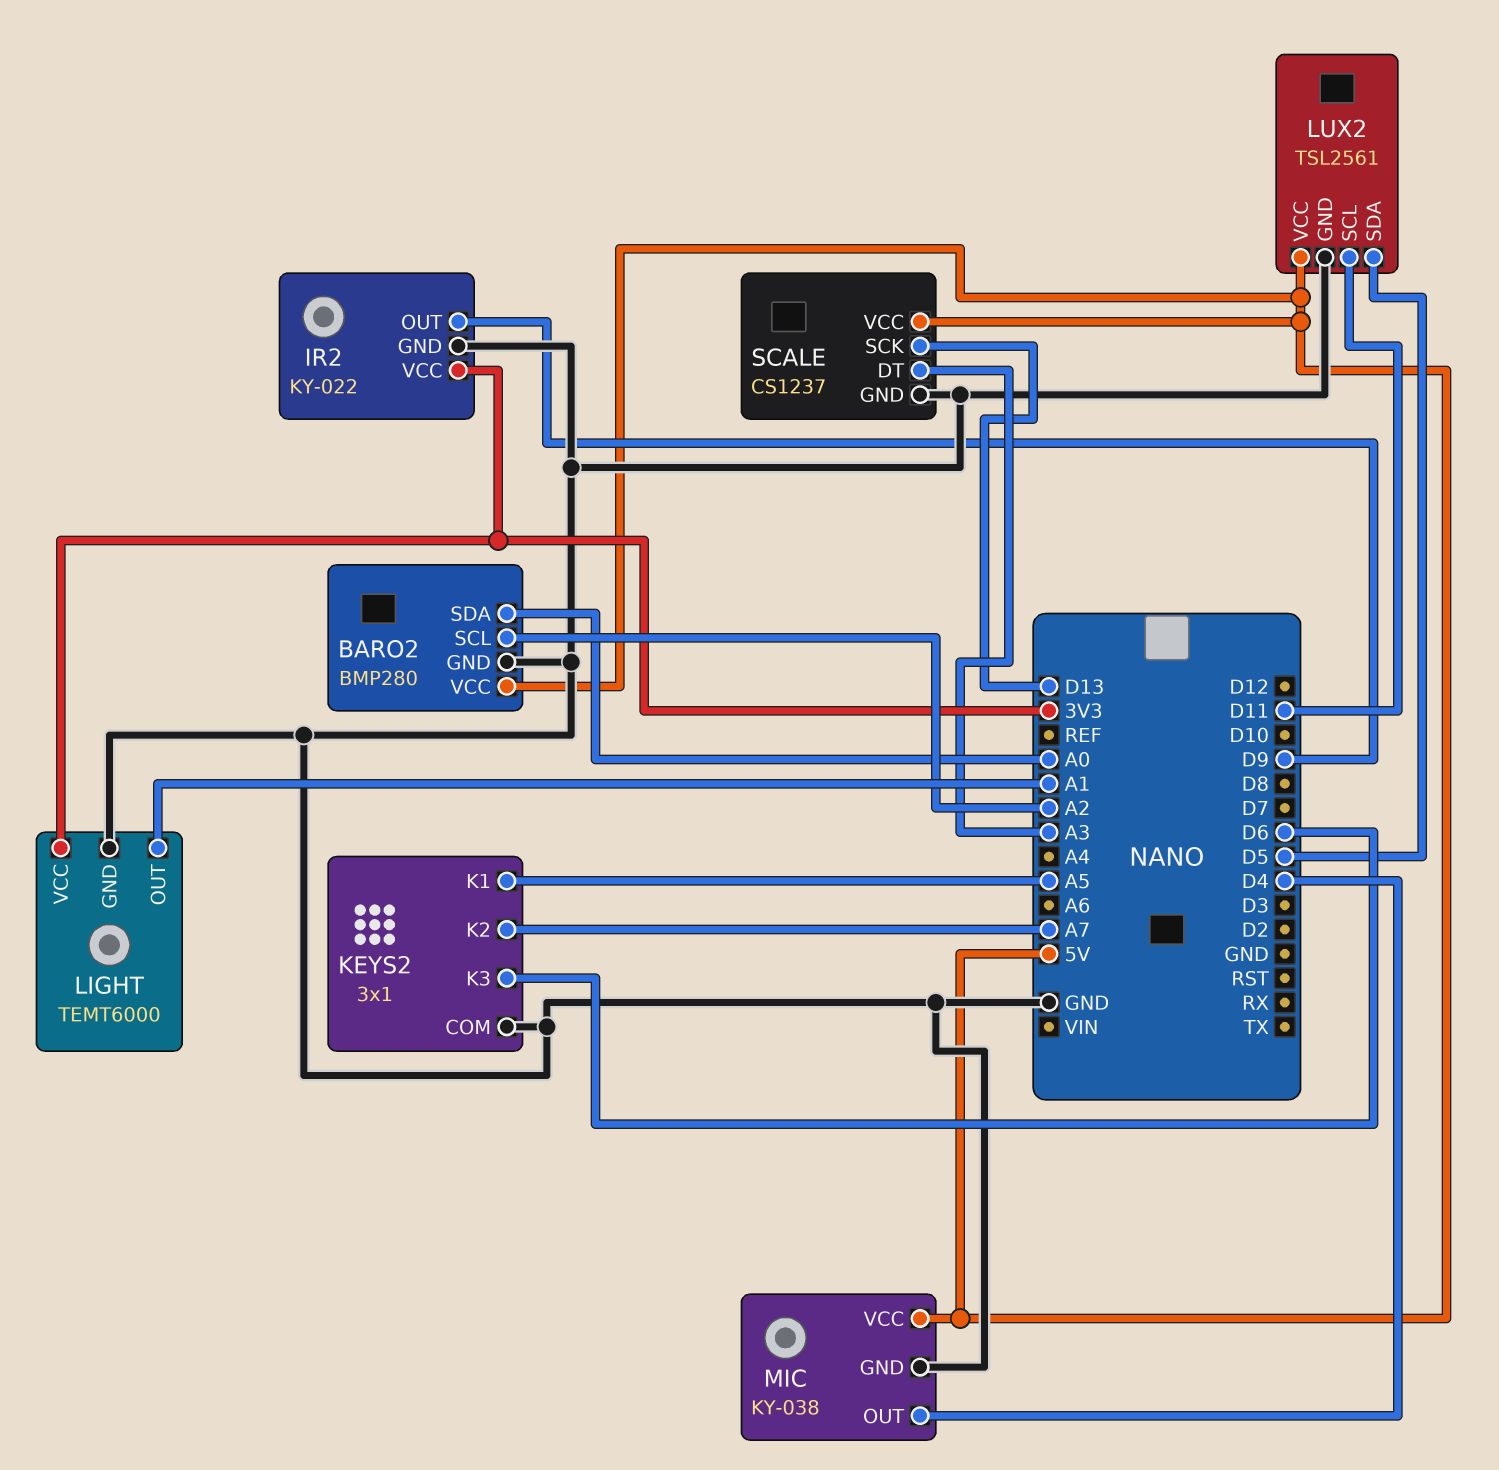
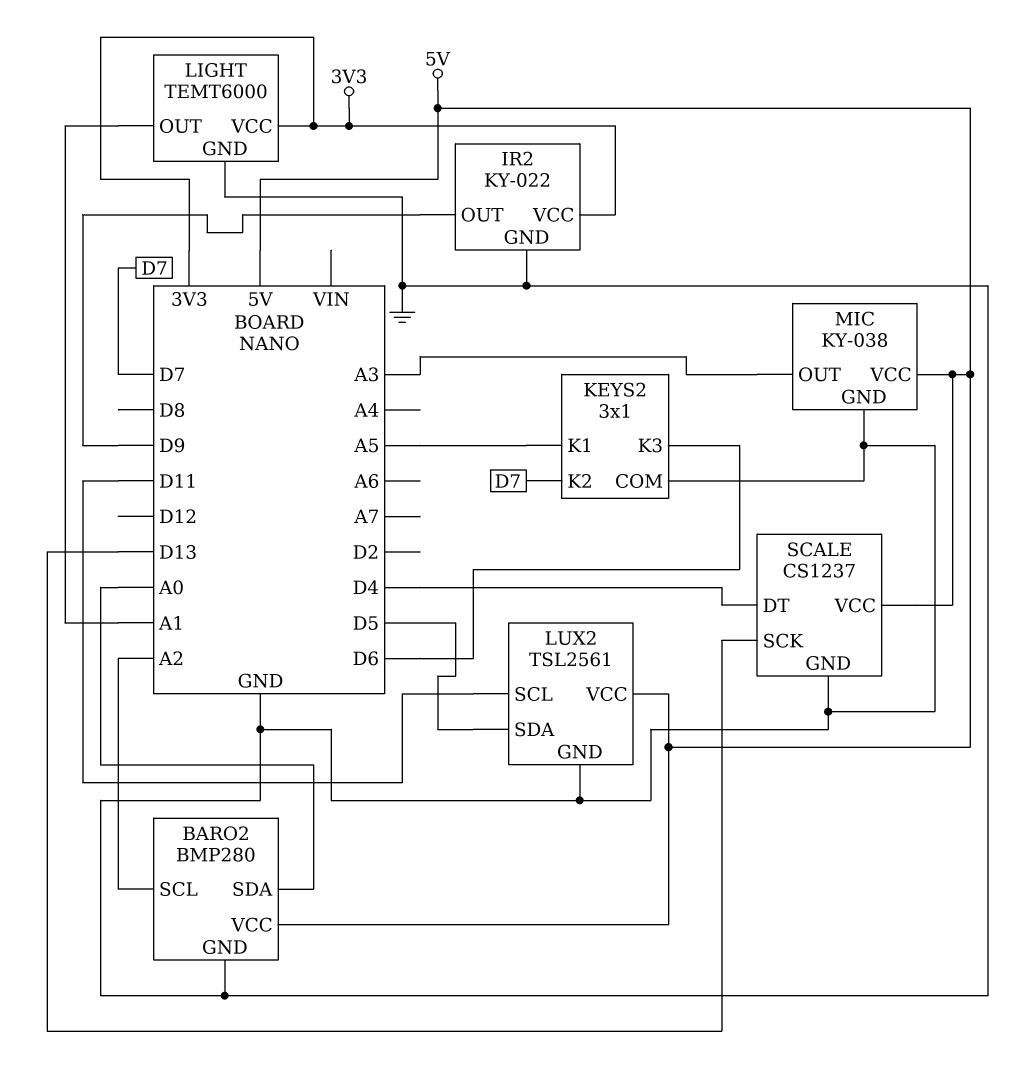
KEYS2 pin K2: A7 -> D7
MIC pin OUT: D4 -> A3
SCALE pin DT: A3 -> D4

